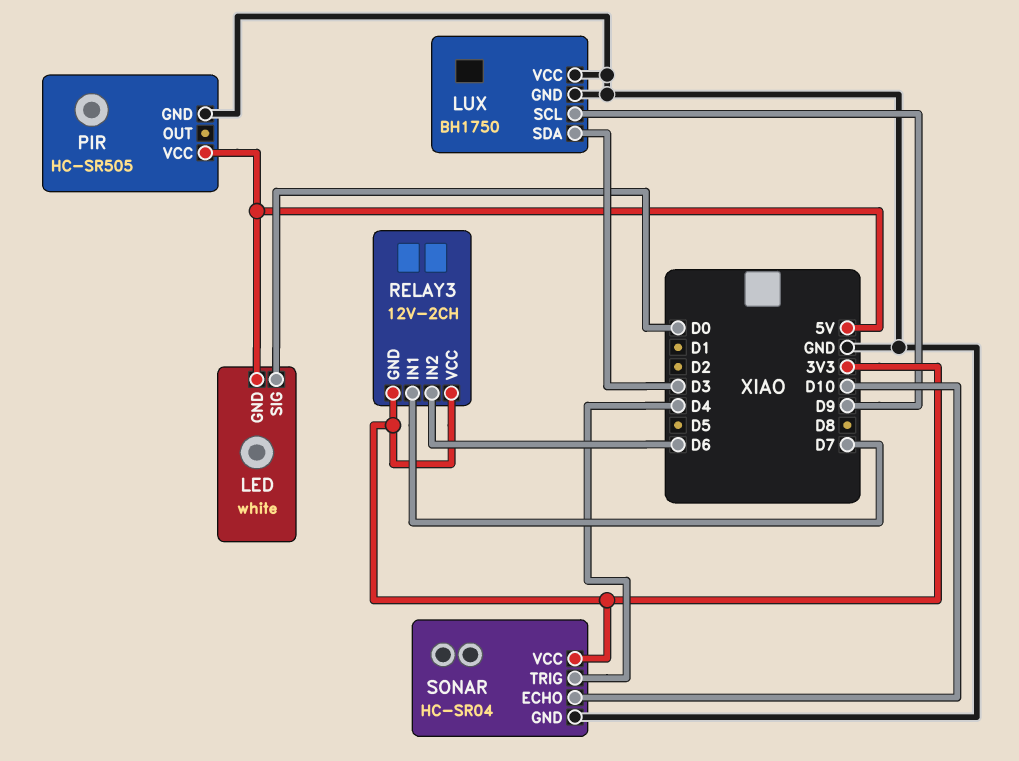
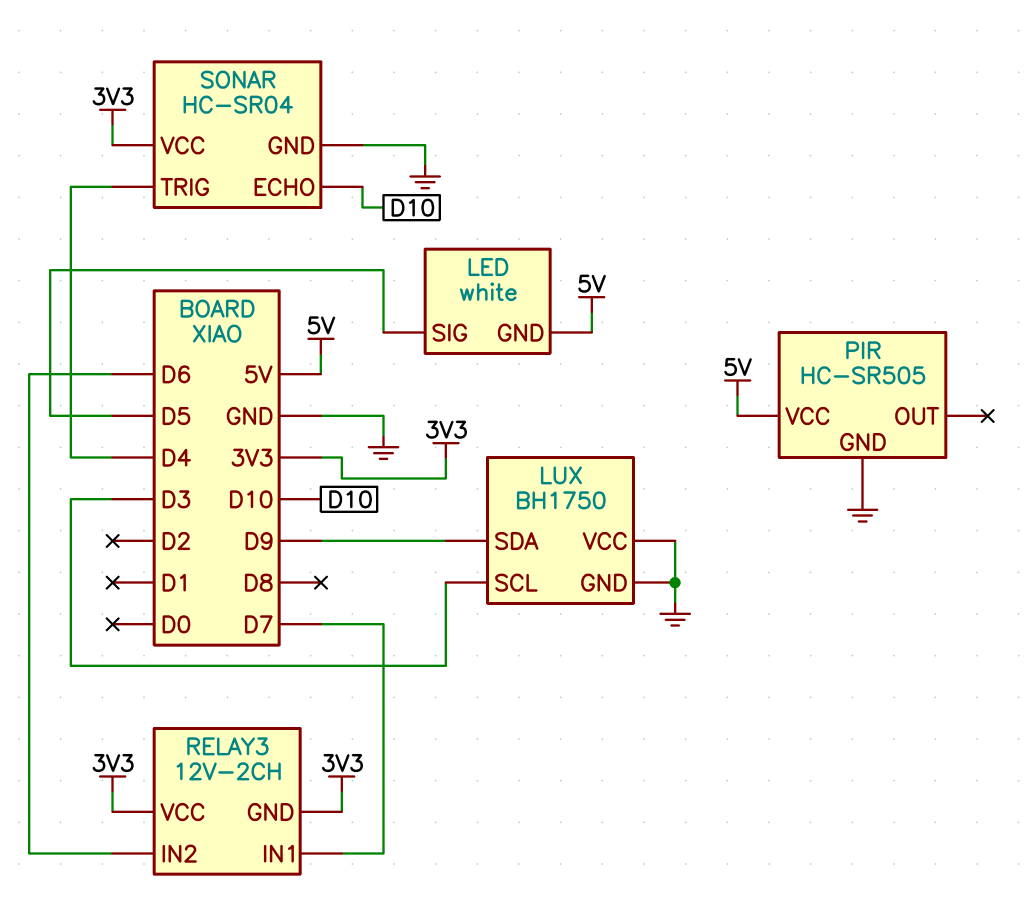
LED pin SIG: D0 -> D5
LUX pin SCL: D9 -> D3
LUX pin SDA: D3 -> D9

